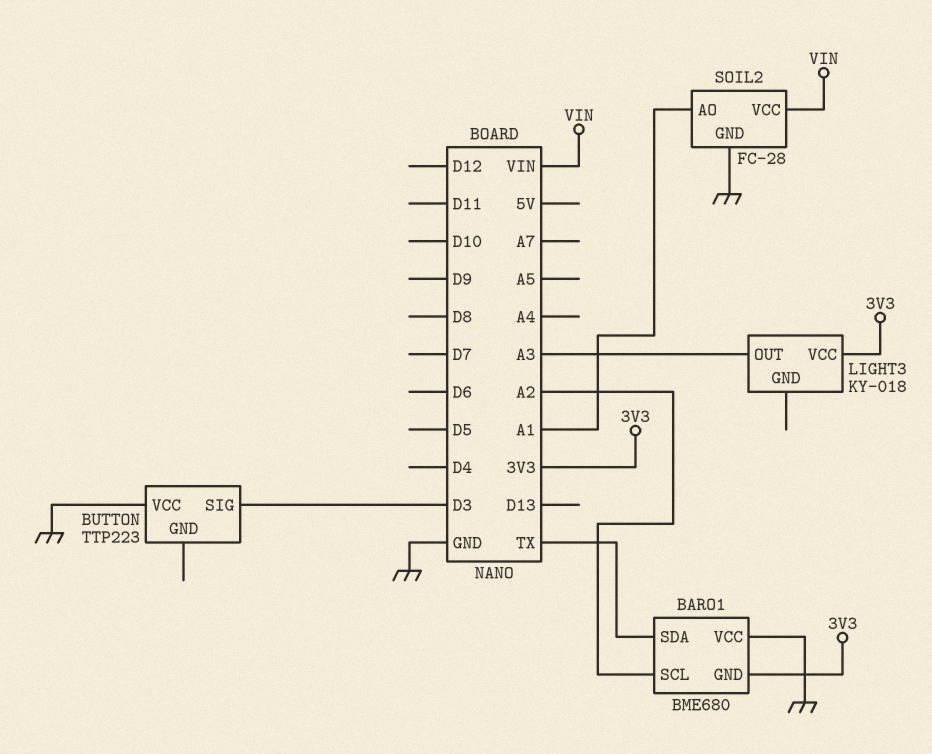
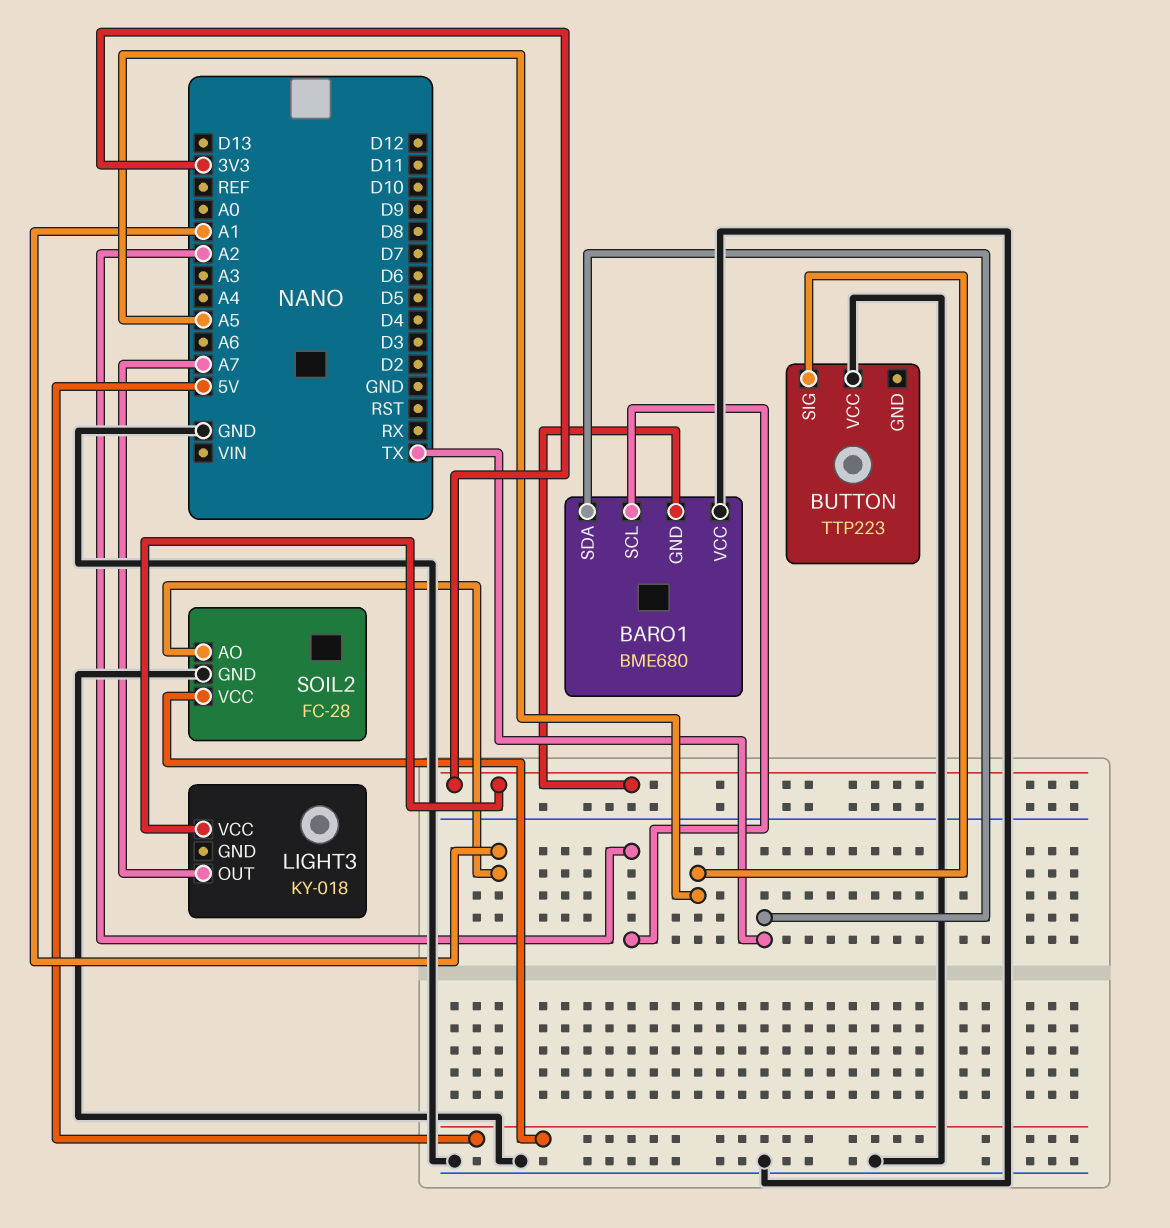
BUTTON pin SIG: D3 -> A5
LIGHT3 pin OUT: A3 -> A7
SOIL2 pin VCC: VIN -> 5V

